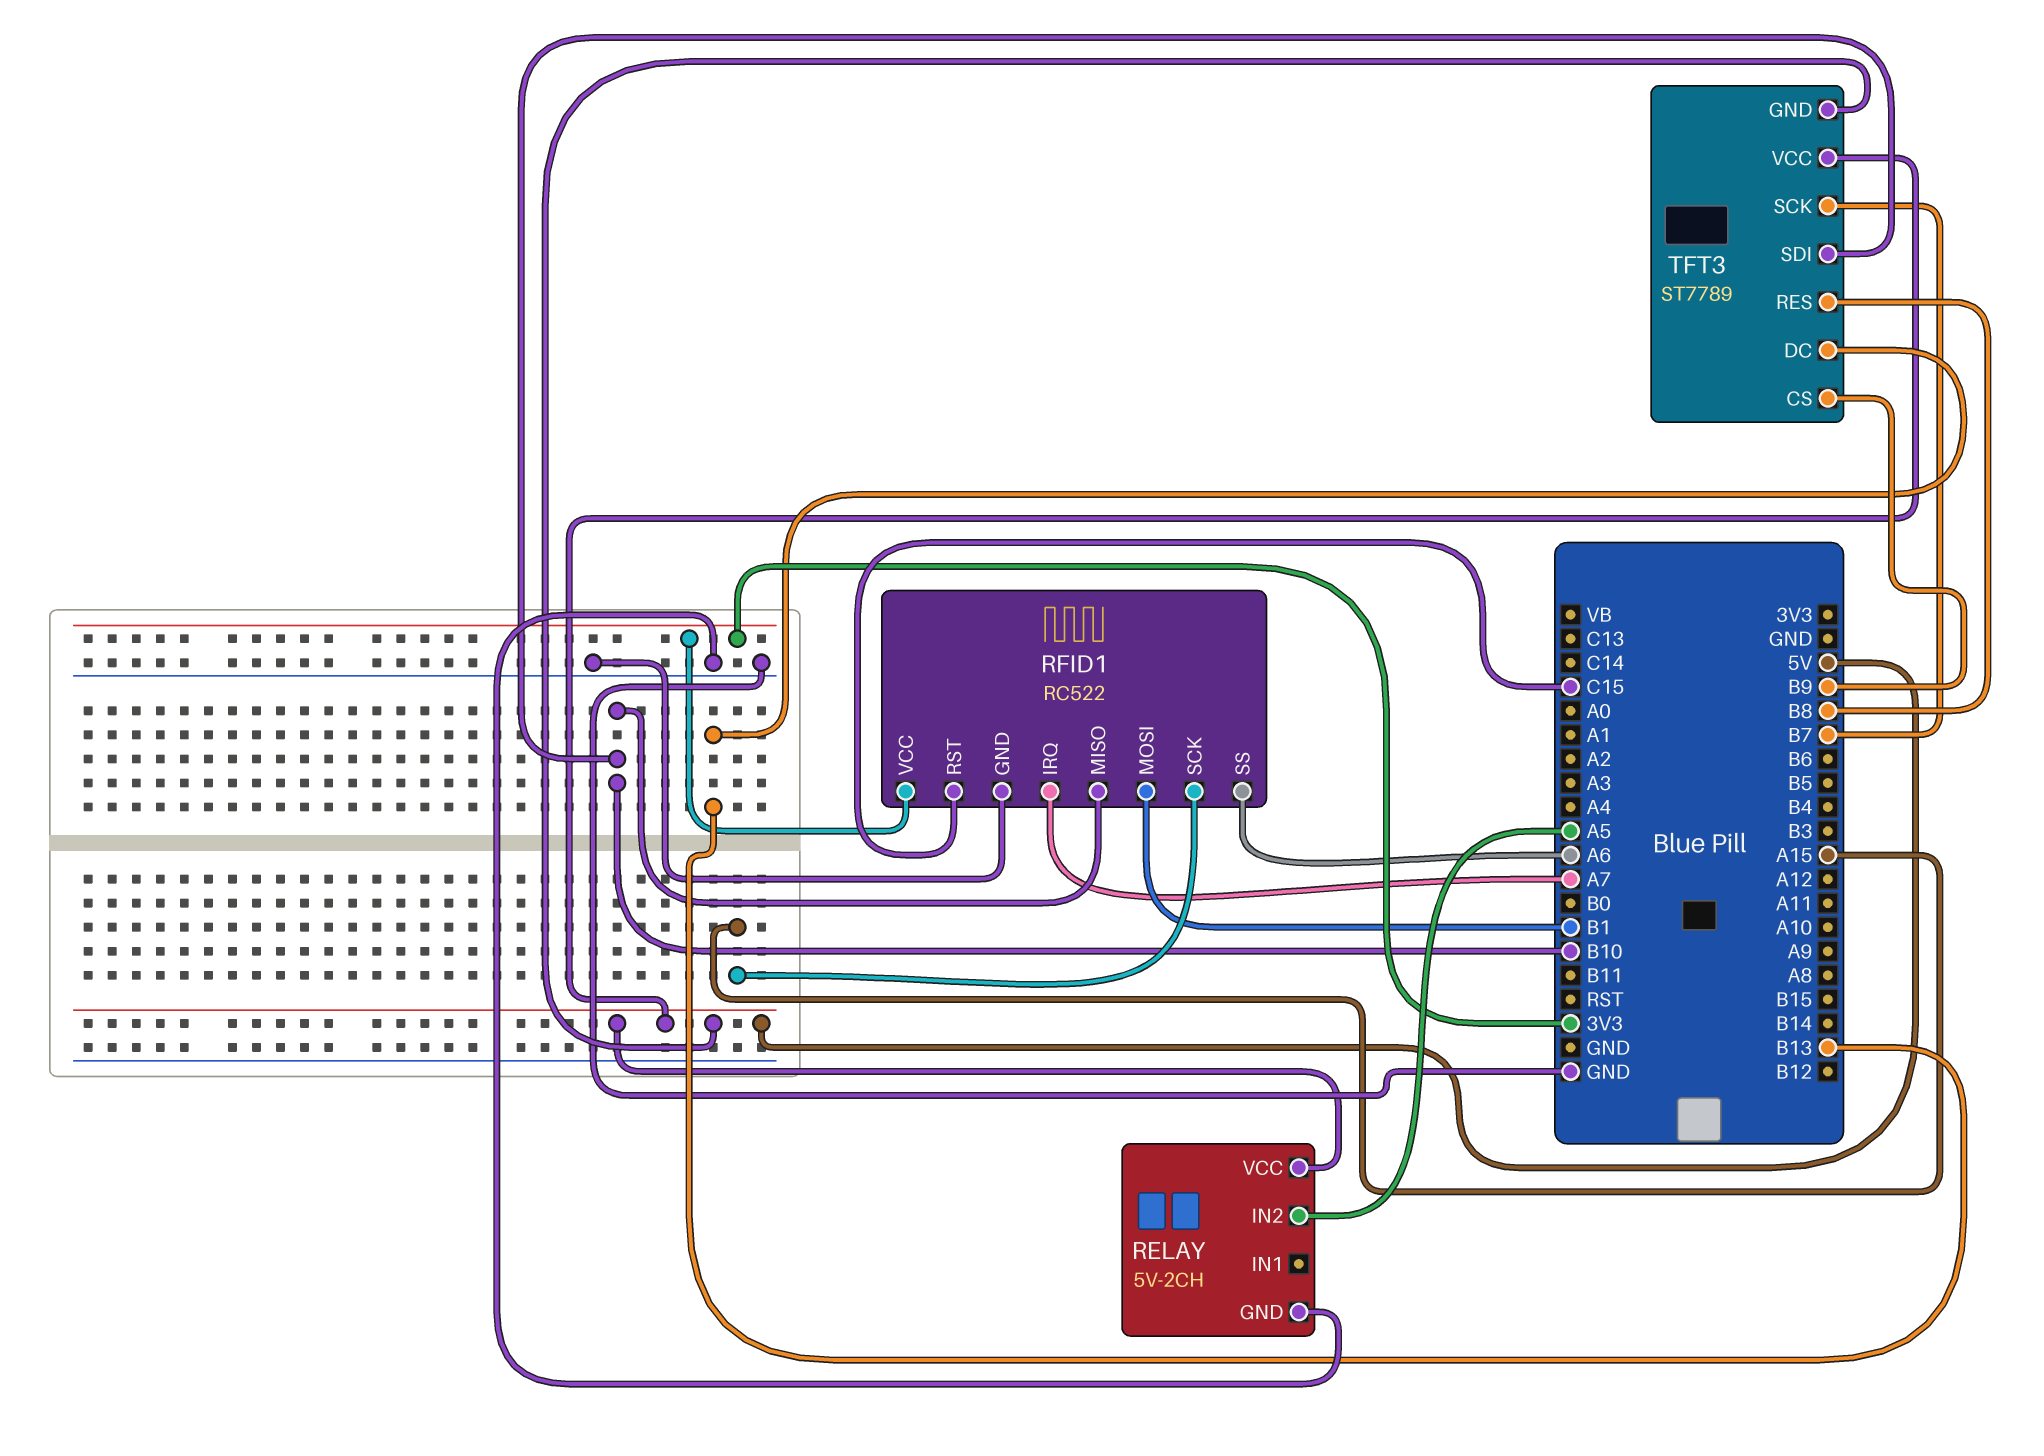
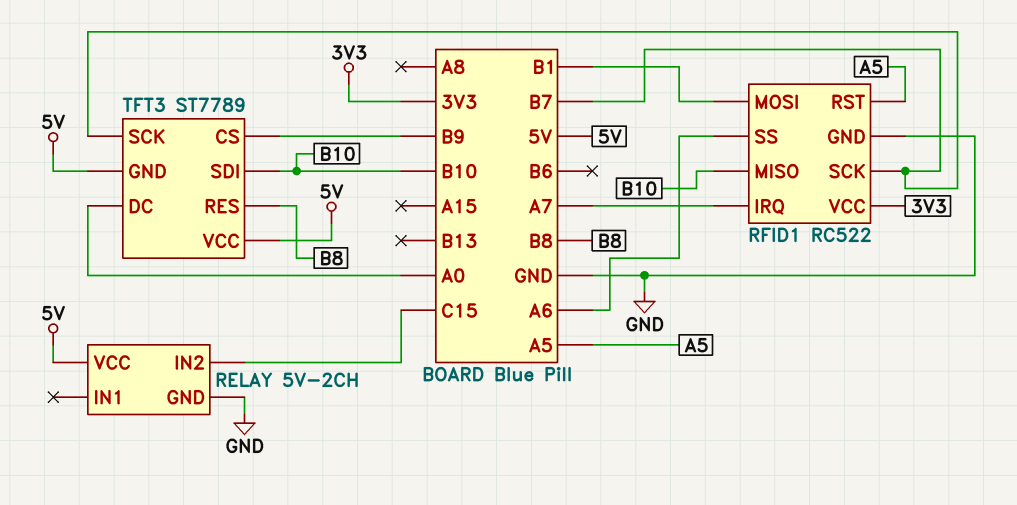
RELAY pin IN2: A5 -> C15
RFID1 pin RST: C15 -> A5
RFID1 pin SCK: A15 -> B7
TFT3 pin DC: B13 -> A0

